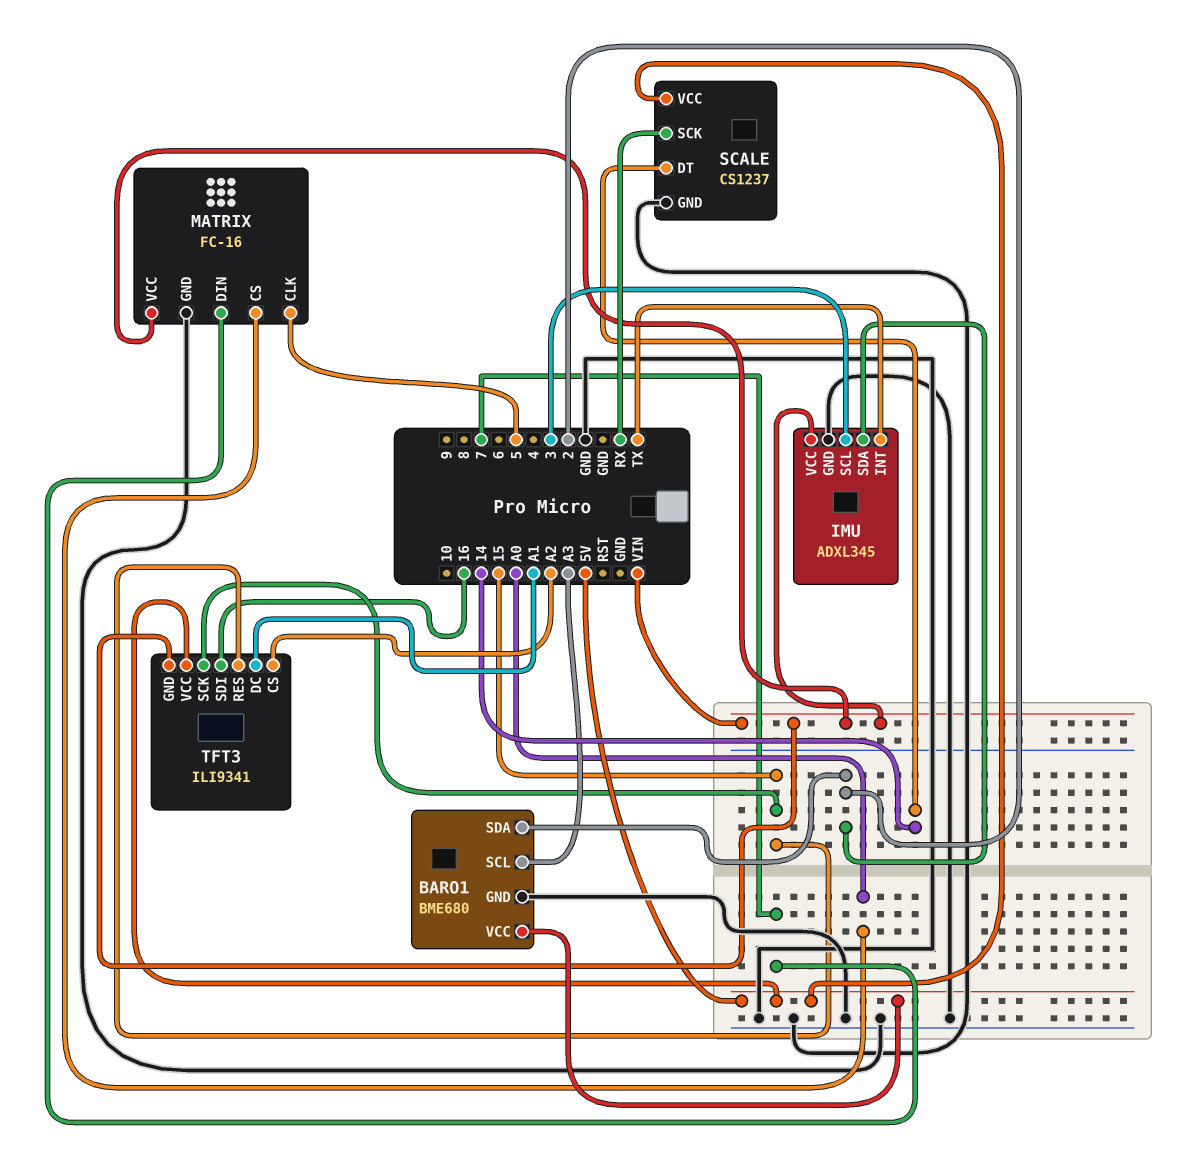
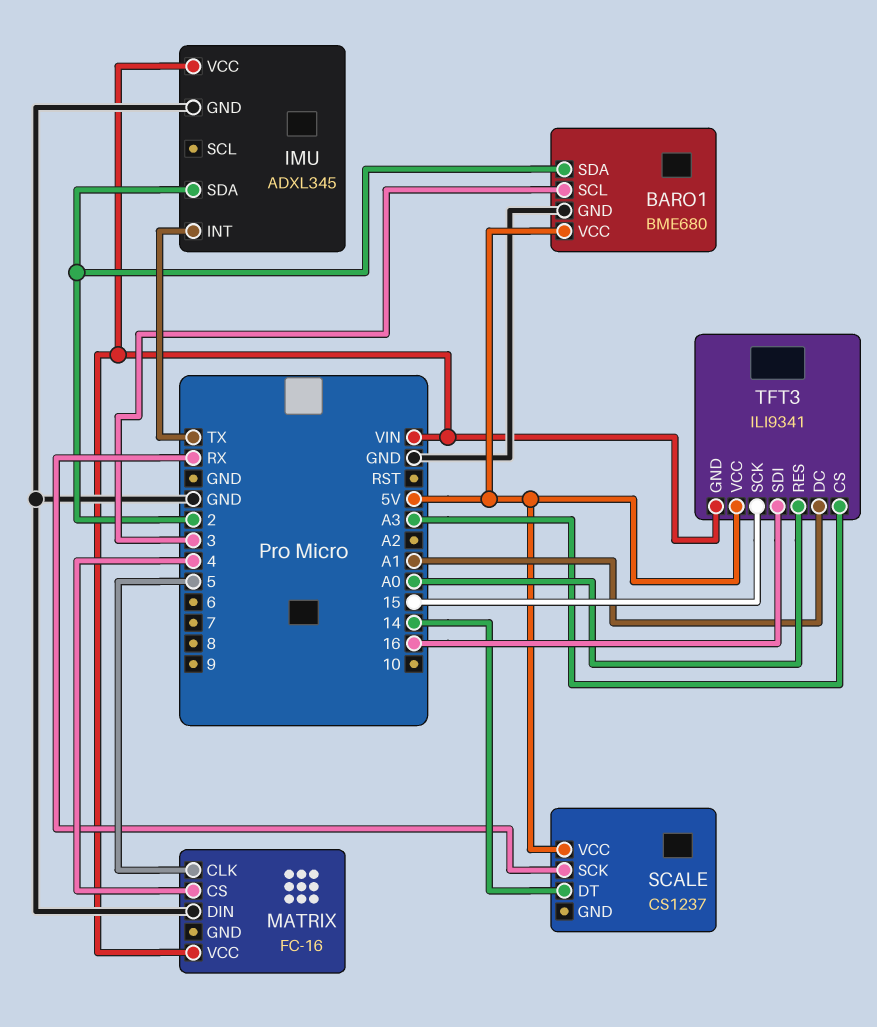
BARO1 pin SCL: A3 -> 3
IMU pin SCL: 3 -> none
MATRIX pin CS: A0 -> 4
MATRIX pin DIN: 7 -> GND
MATRIX pin GND: GND -> none
SCALE pin GND: GND -> none
TFT3 pin CS: A2 -> A3
TFT3 pin RES: 15 -> A0

